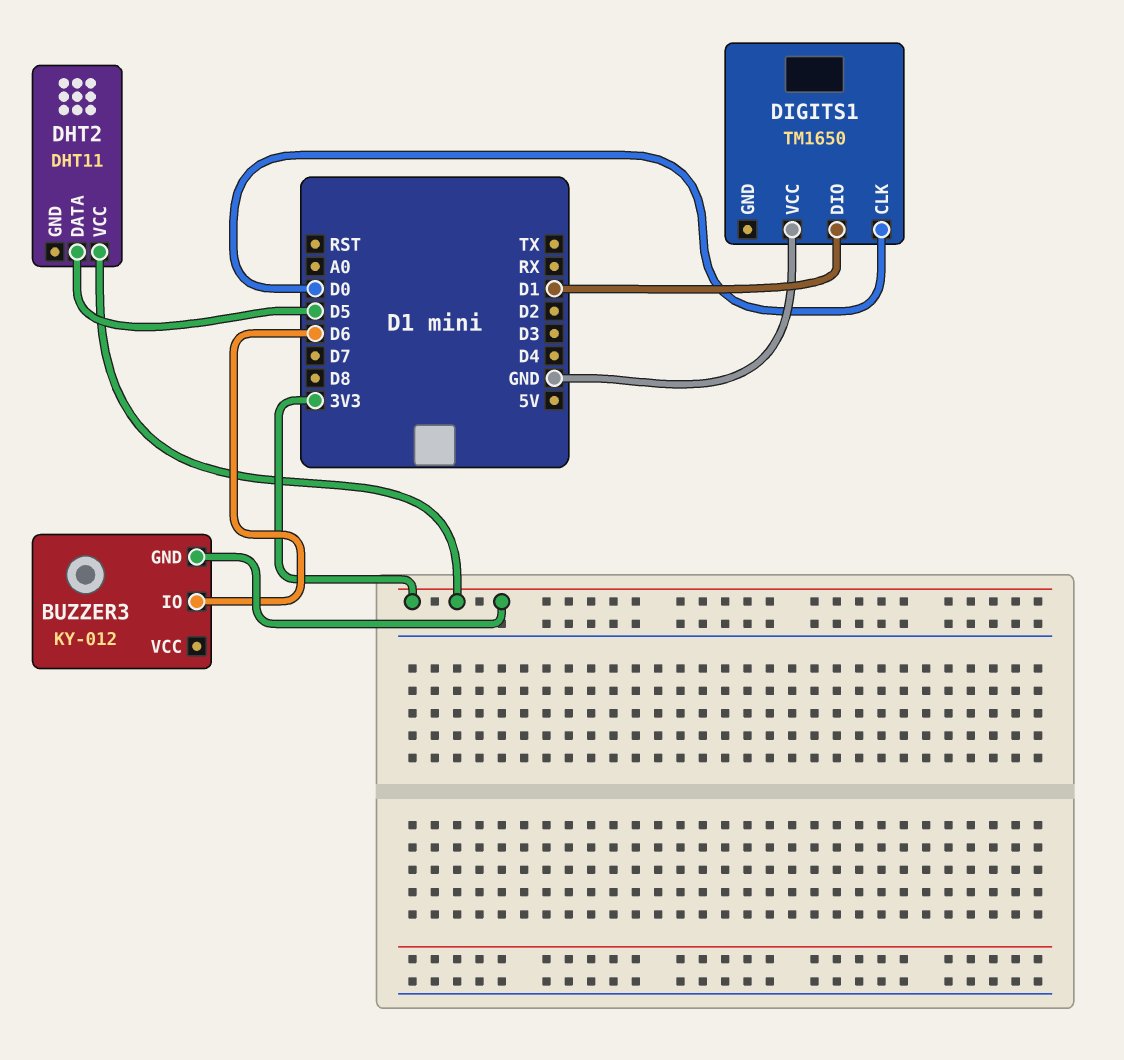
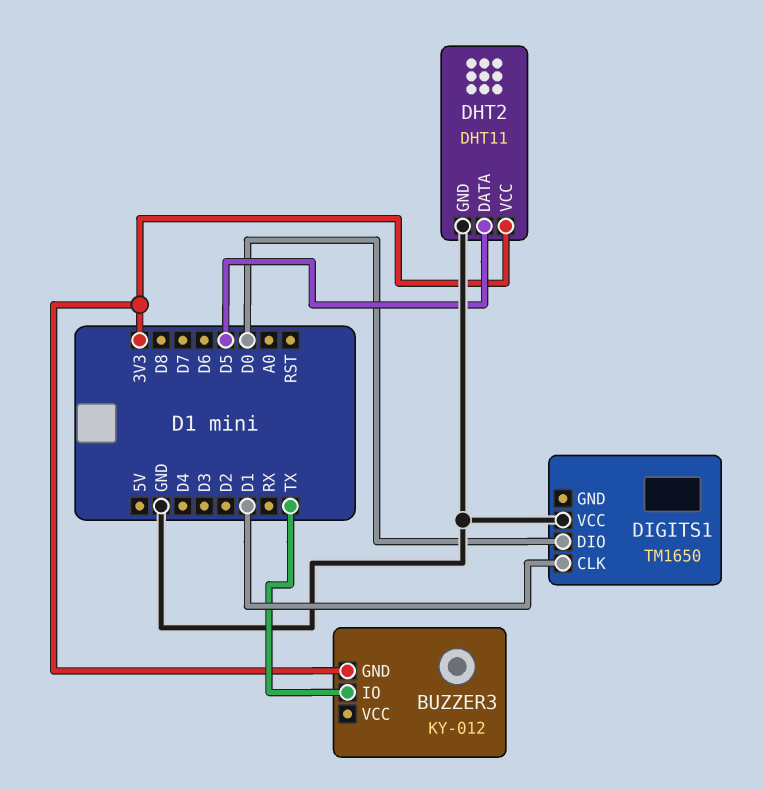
BUZZER3 pin IO: D6 -> TX
DHT2 pin GND: none -> GND
DIGITS1 pin CLK: D0 -> D1
DIGITS1 pin DIO: D1 -> D0

